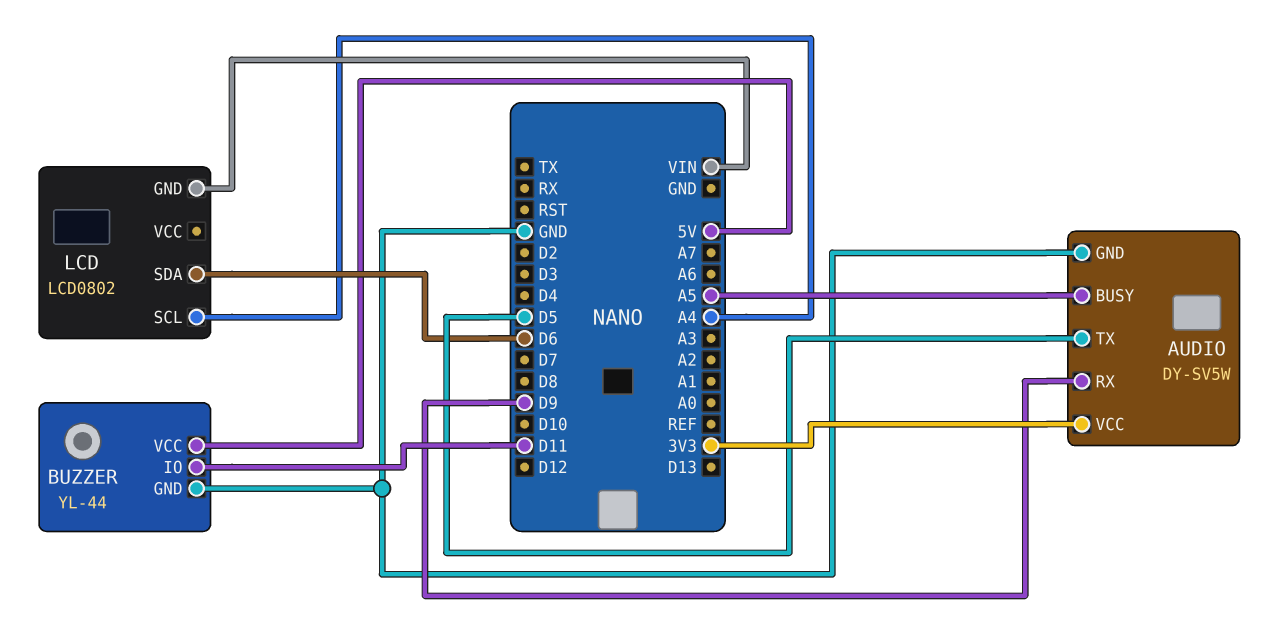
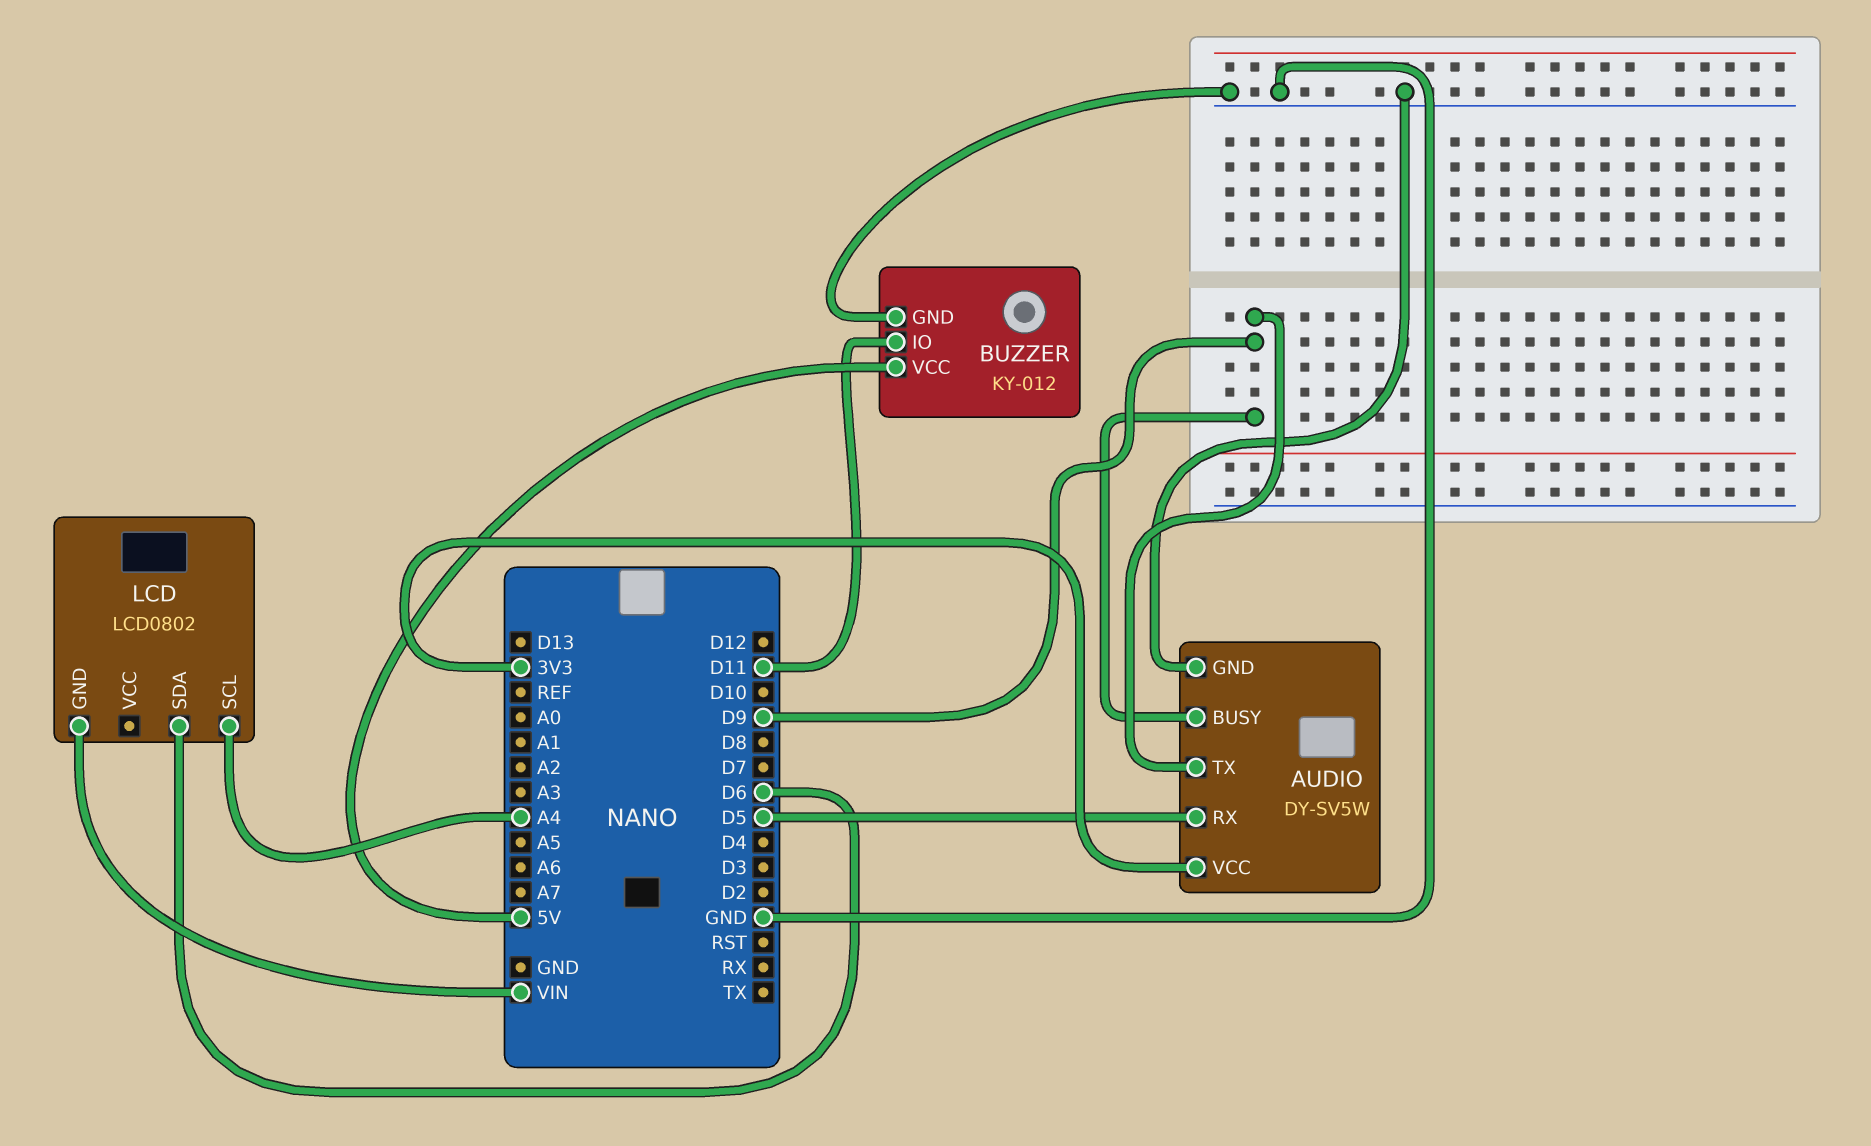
AUDIO pin BUSY: A5 -> D9
AUDIO pin RX: D9 -> D5
AUDIO pin TX: D5 -> D9
BUZZER: YL-44 -> KY-012

